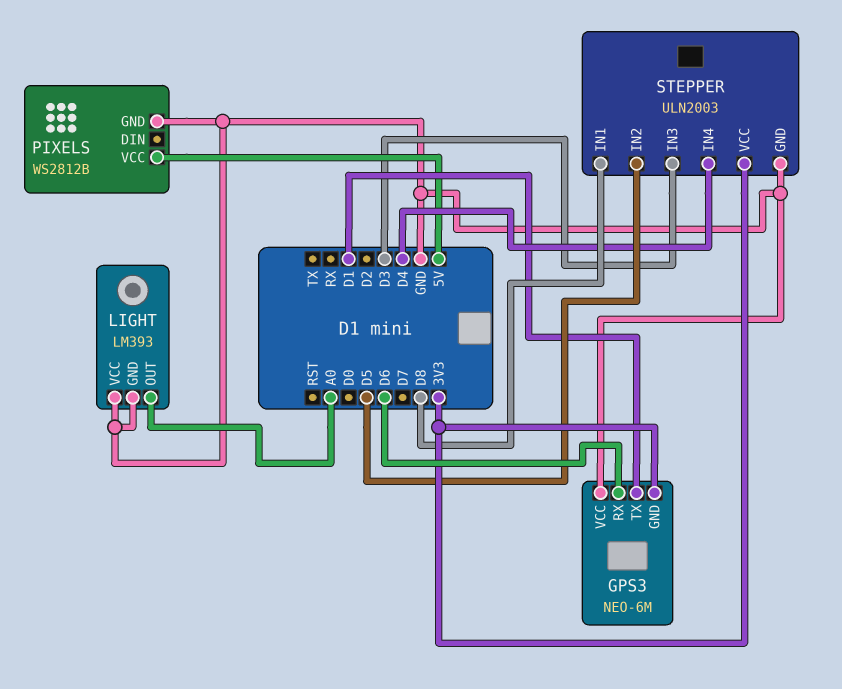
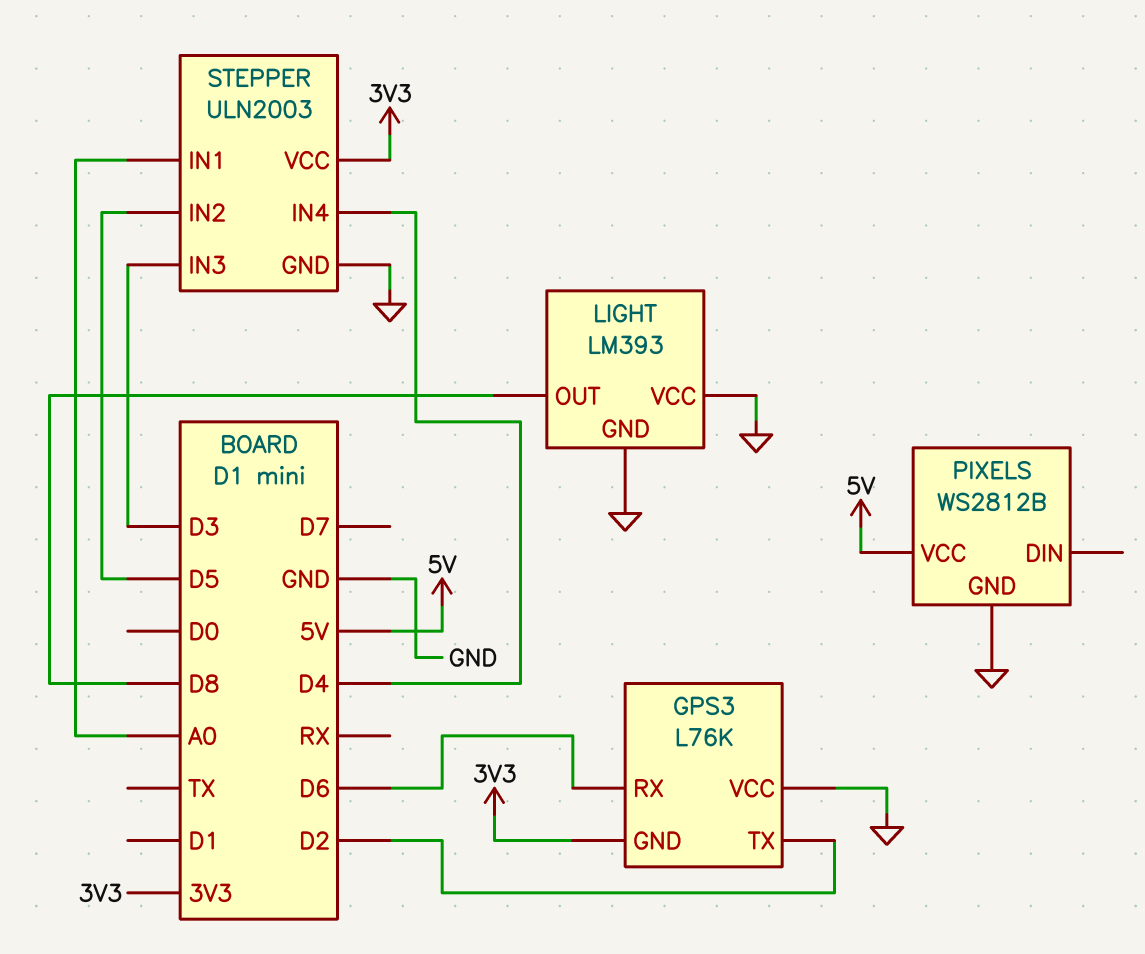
GPS3: NEO-6M -> L76K
GPS3 pin TX: D1 -> D2
LIGHT pin OUT: A0 -> D8
STEPPER pin IN1: D8 -> A0

